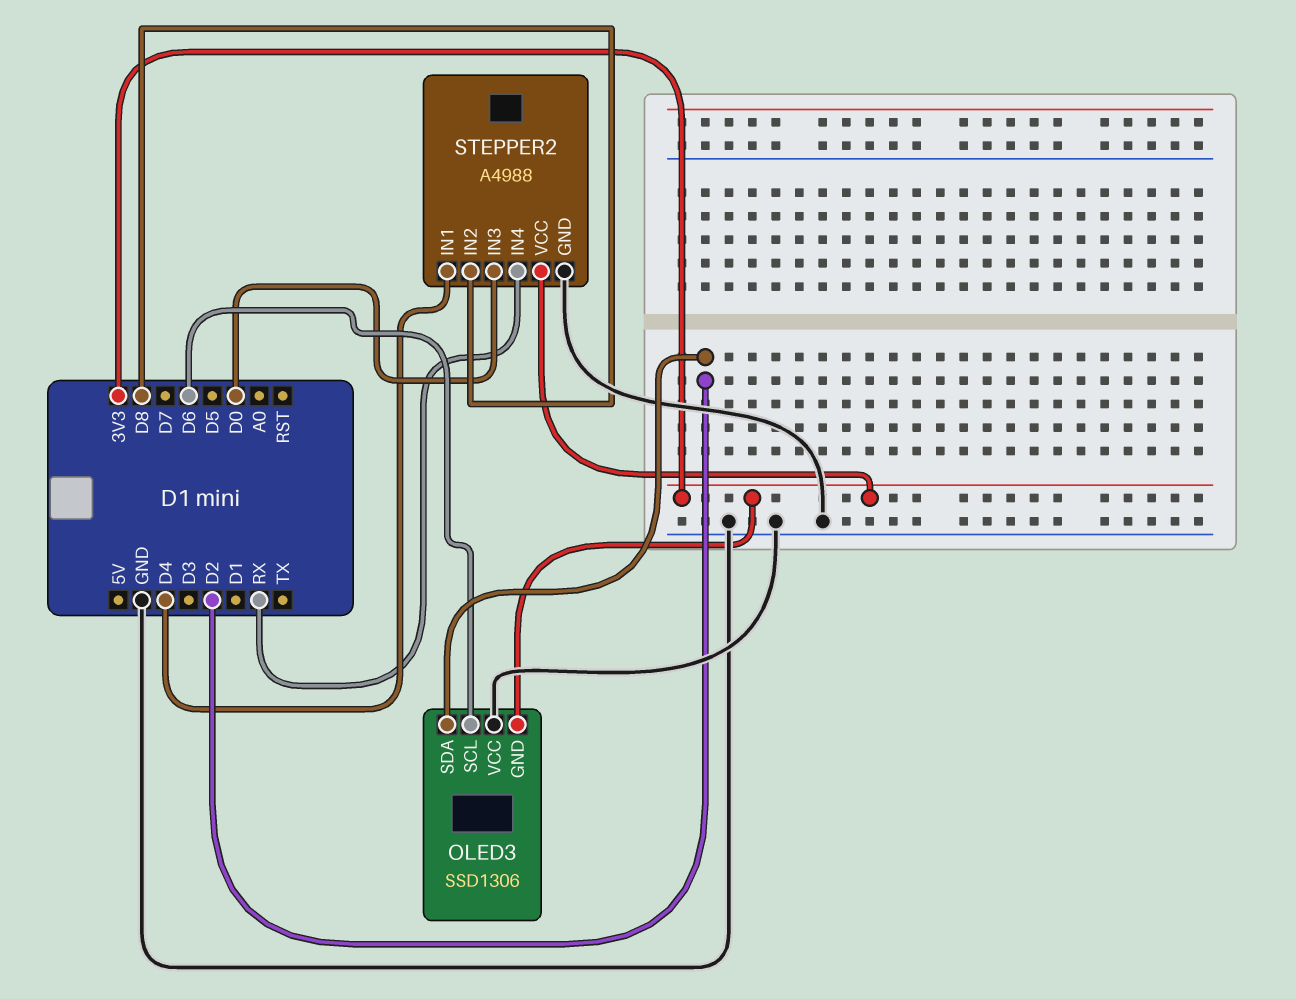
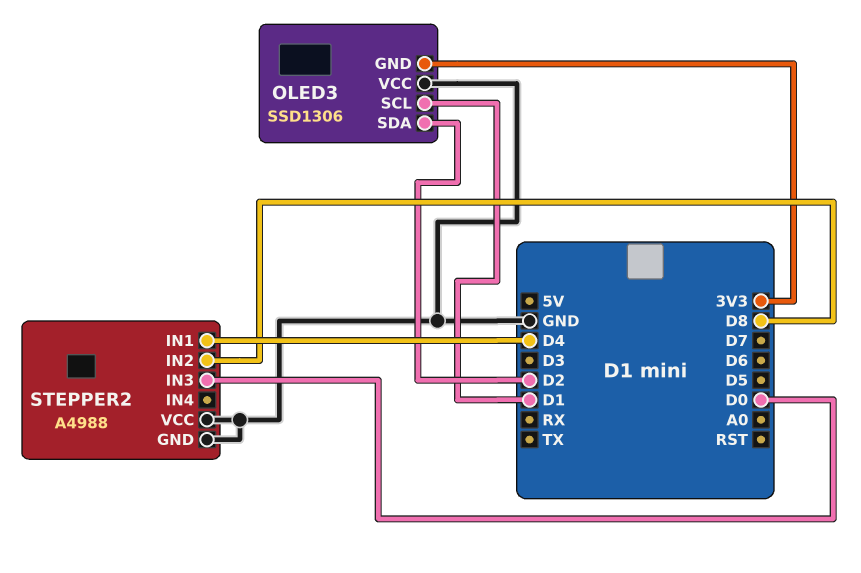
OLED3 pin SCL: D6 -> D1
STEPPER2 pin IN4: RX -> none
STEPPER2 pin VCC: 3V3 -> GND

